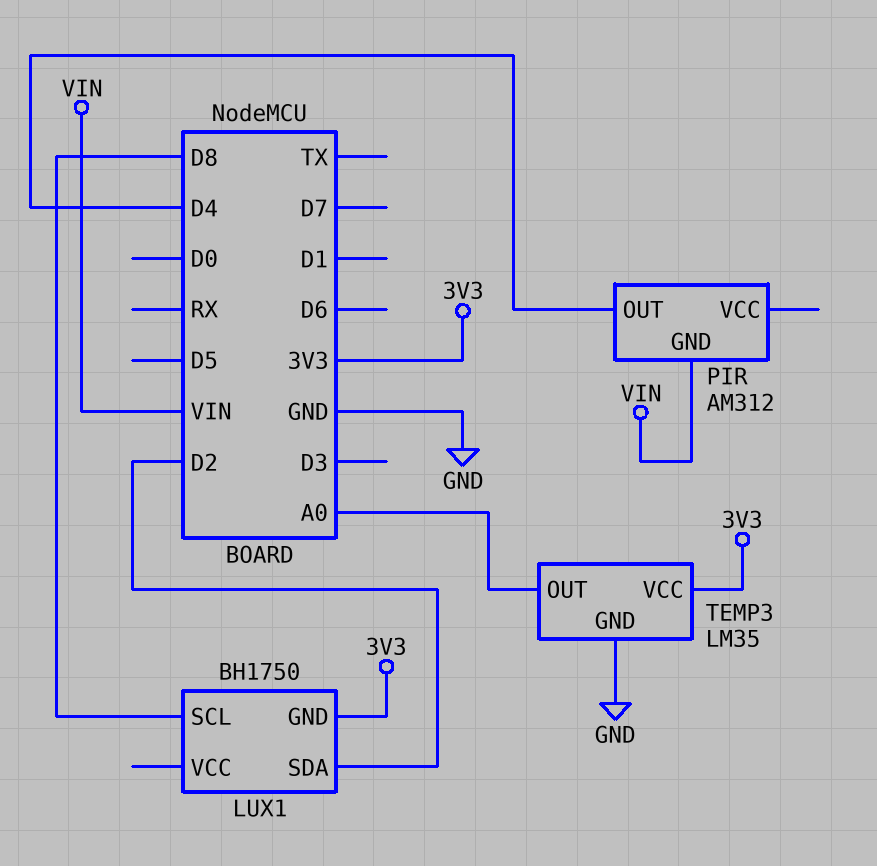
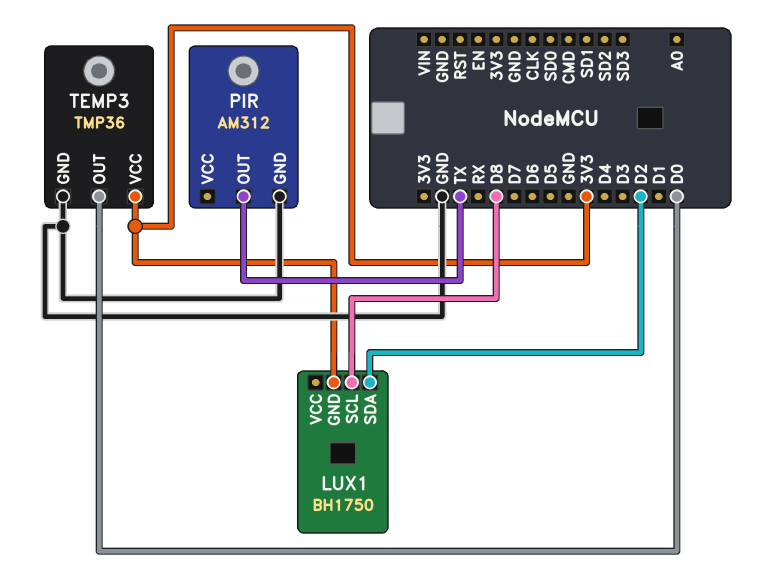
PIR pin GND: VIN -> GND
PIR pin OUT: D4 -> TX
TEMP3: LM35 -> TMP36
TEMP3 pin OUT: A0 -> D0

